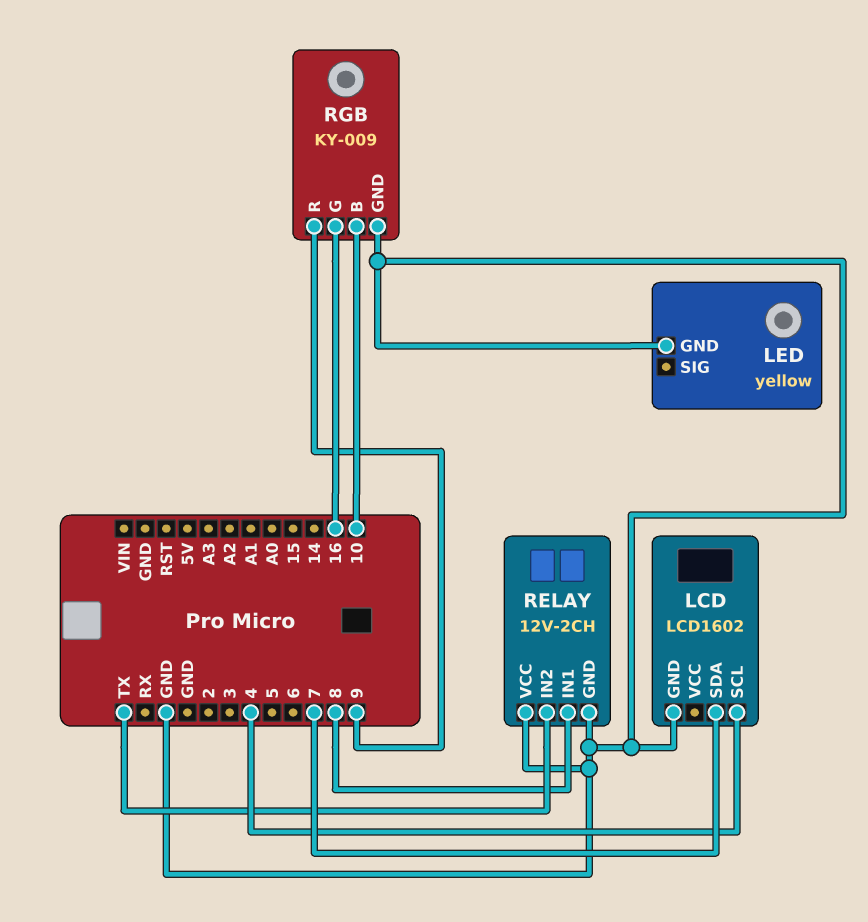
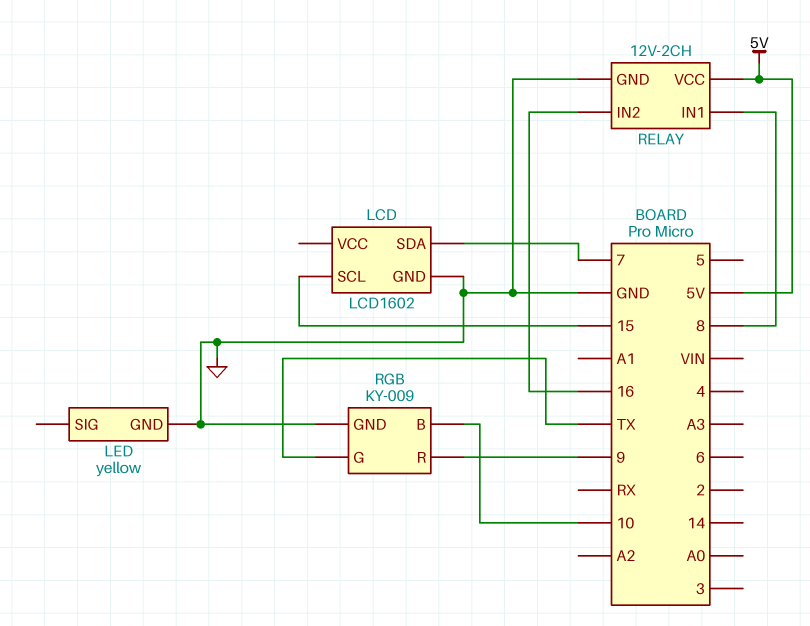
LCD pin SCL: 4 -> 15
RELAY pin IN2: TX -> 16
RELAY pin VCC: GND -> 5V
RGB pin G: 16 -> TX

